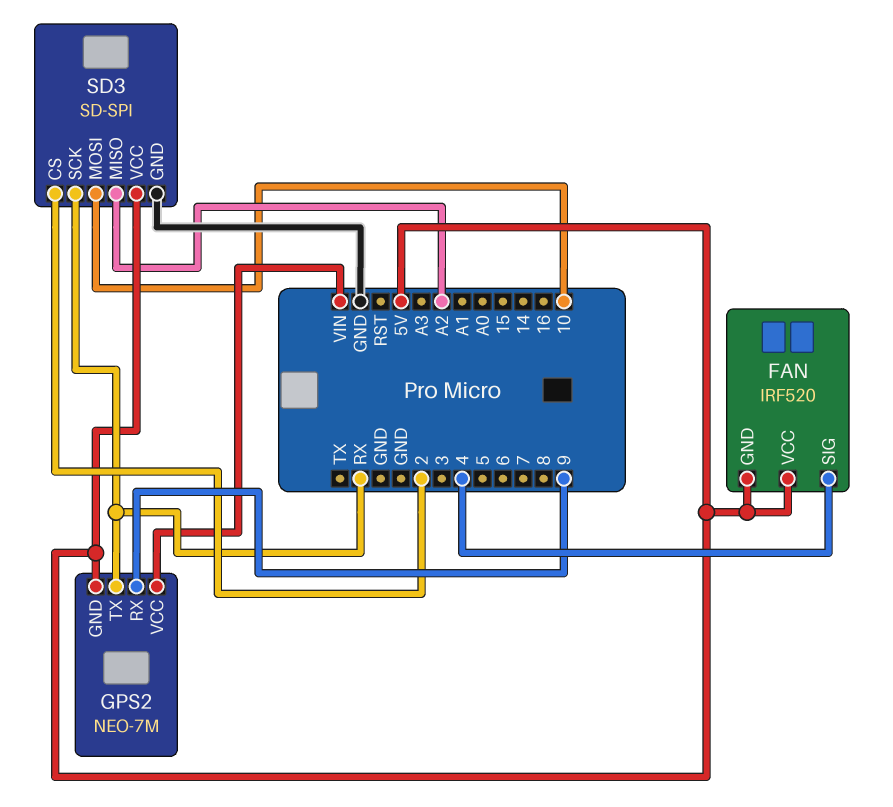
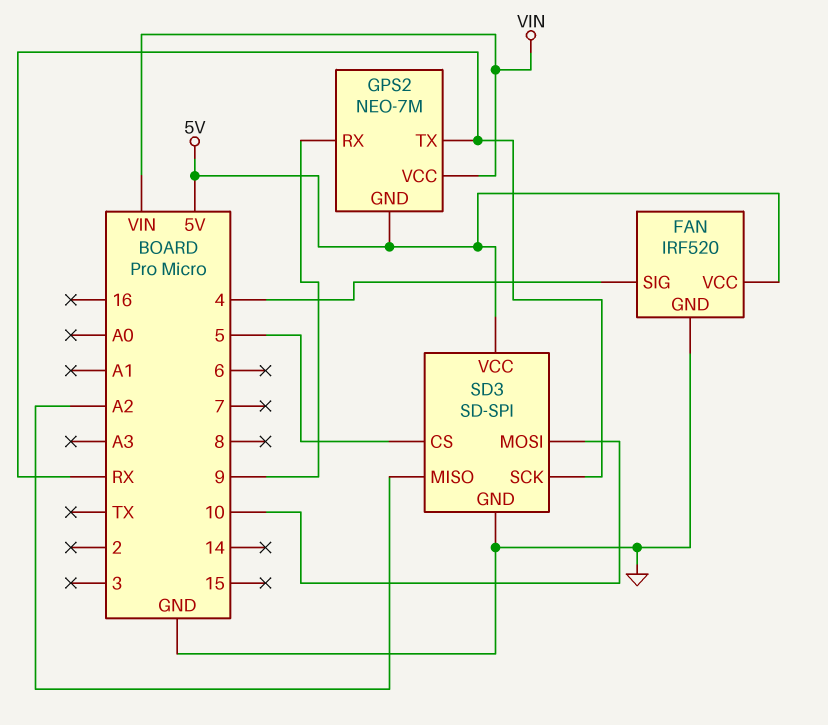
FAN pin GND: 5V -> GND
SD3 pin CS: 2 -> 5

